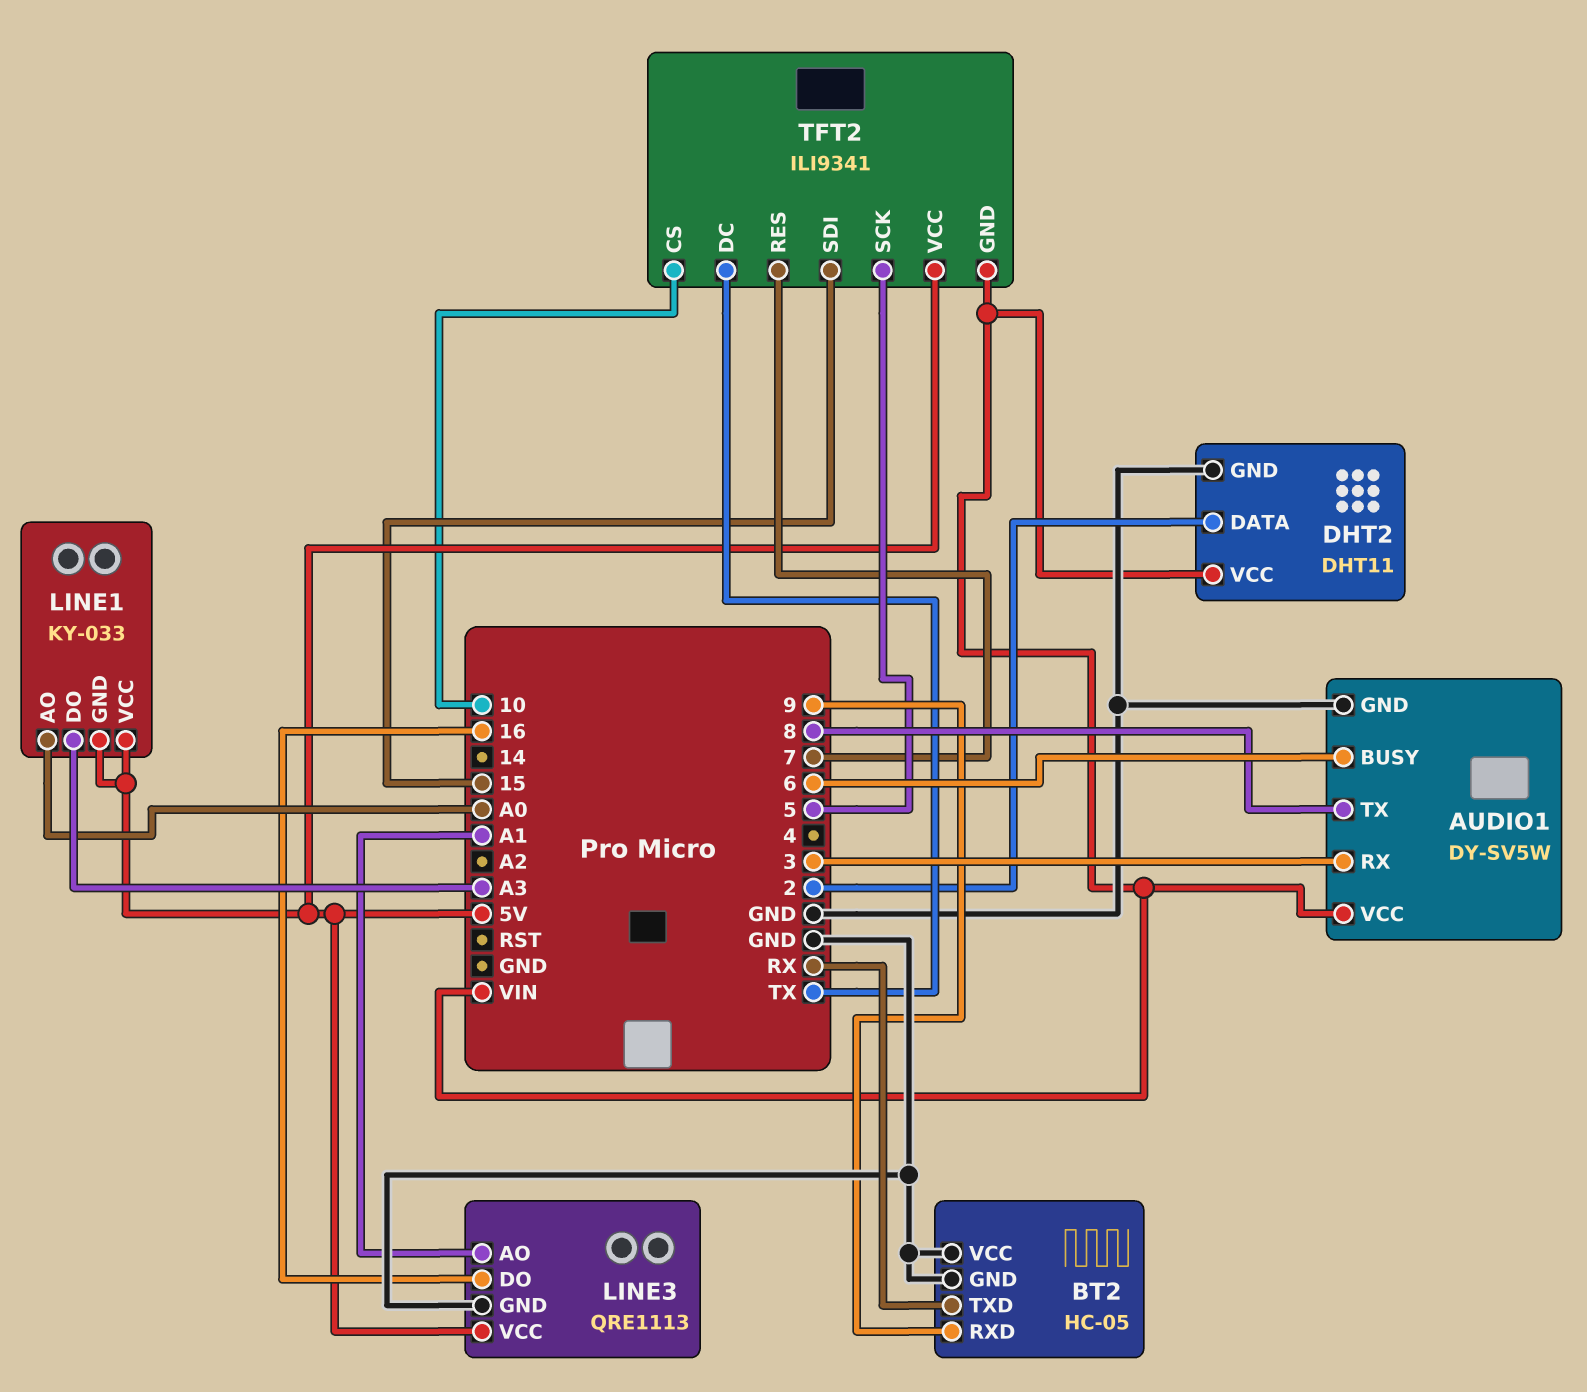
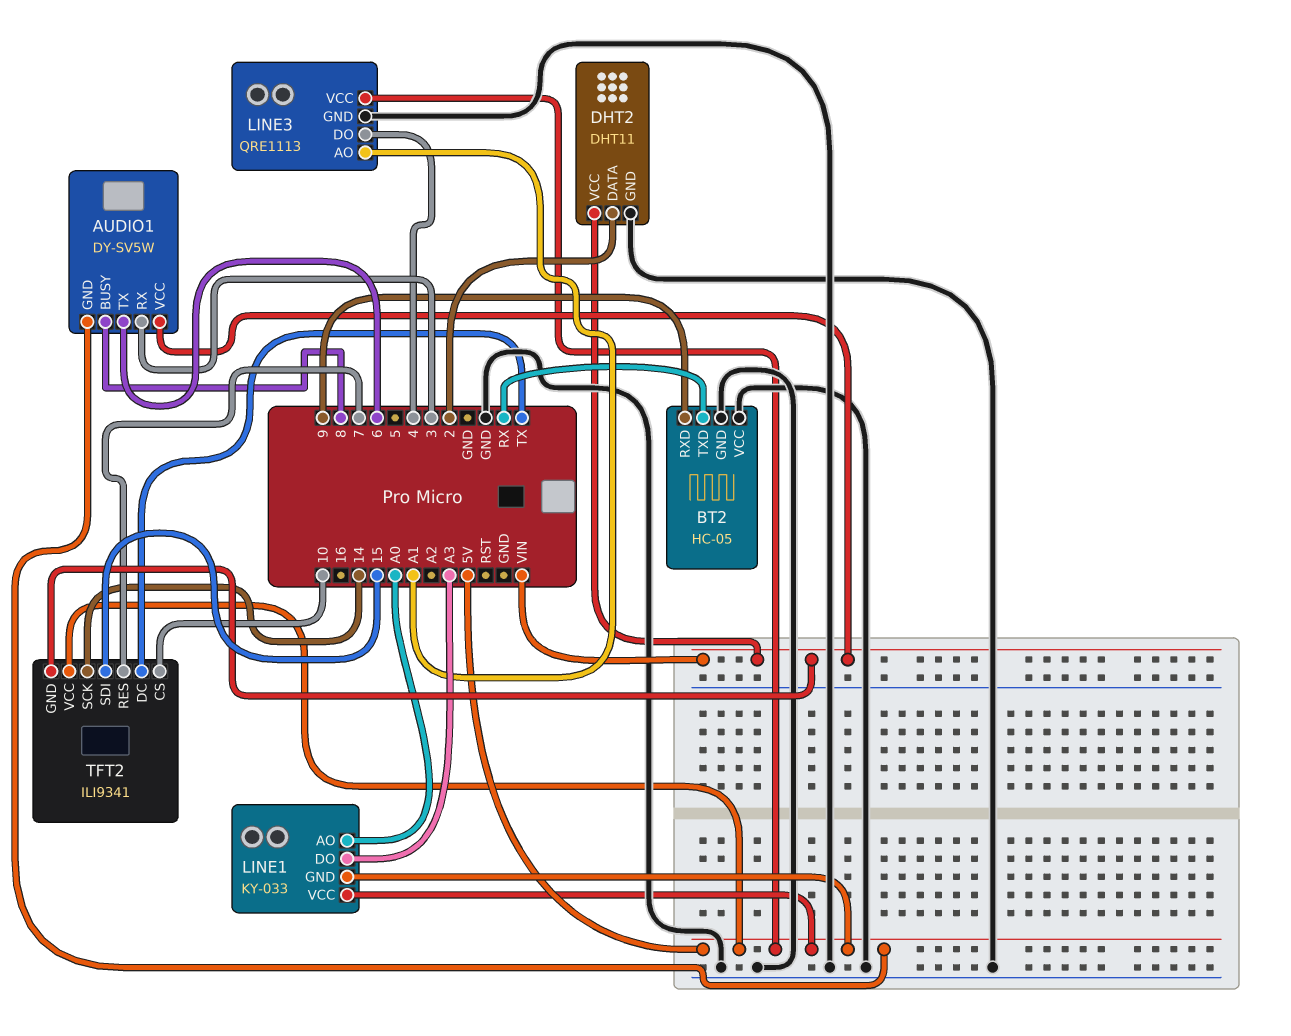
AUDIO1 pin BUSY: 6 -> 8
AUDIO1 pin GND: GND -> 5V
AUDIO1 pin TX: 8 -> 6
LINE3 pin DO: 16 -> 4
TFT2 pin SCK: 5 -> 14

